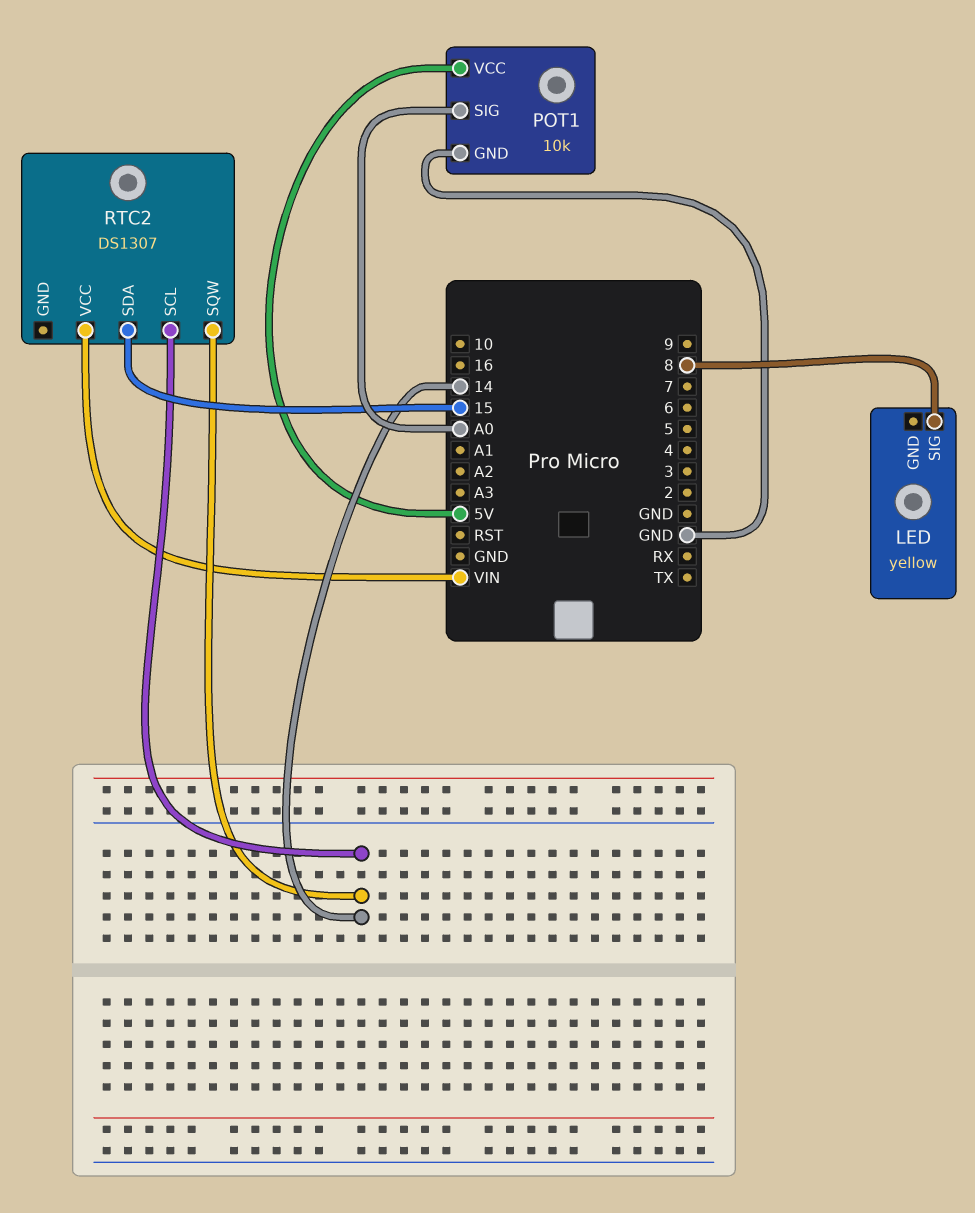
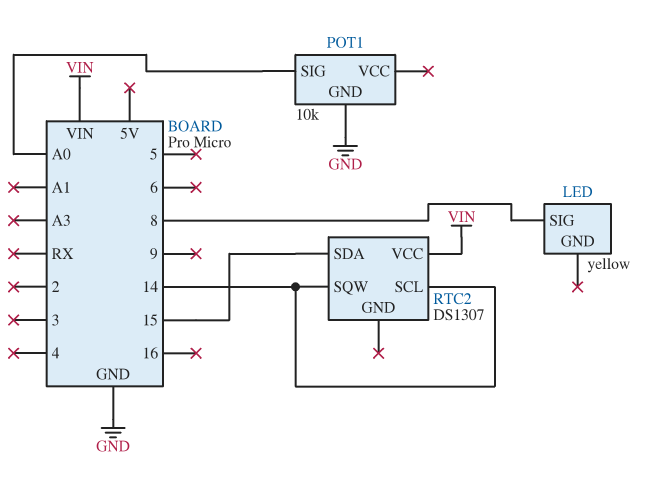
POT1 pin VCC: 5V -> none

